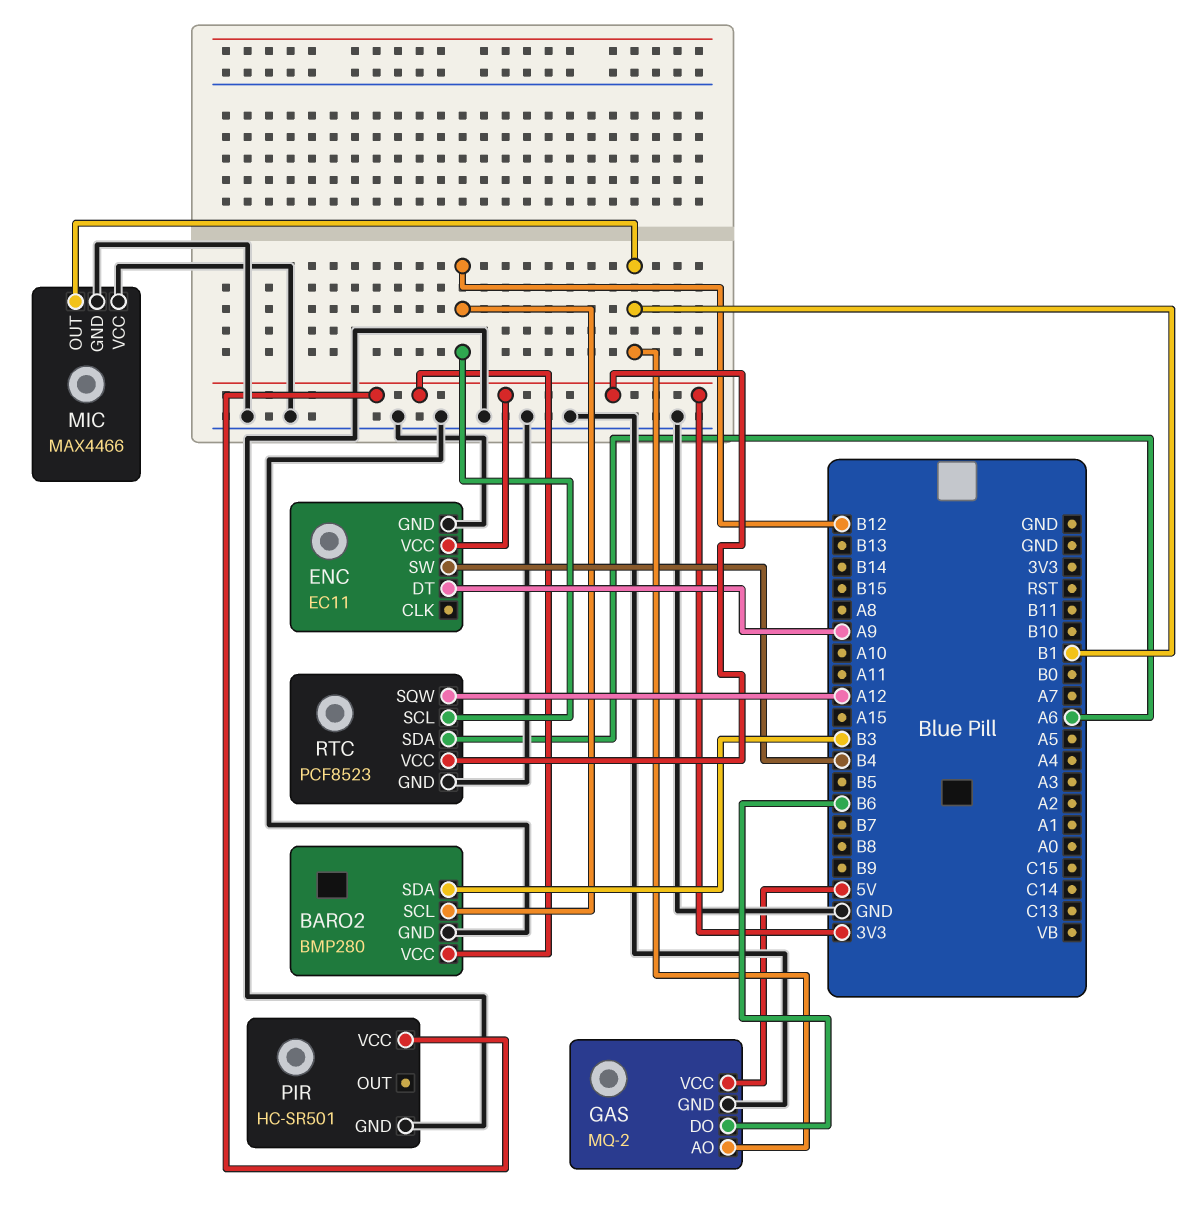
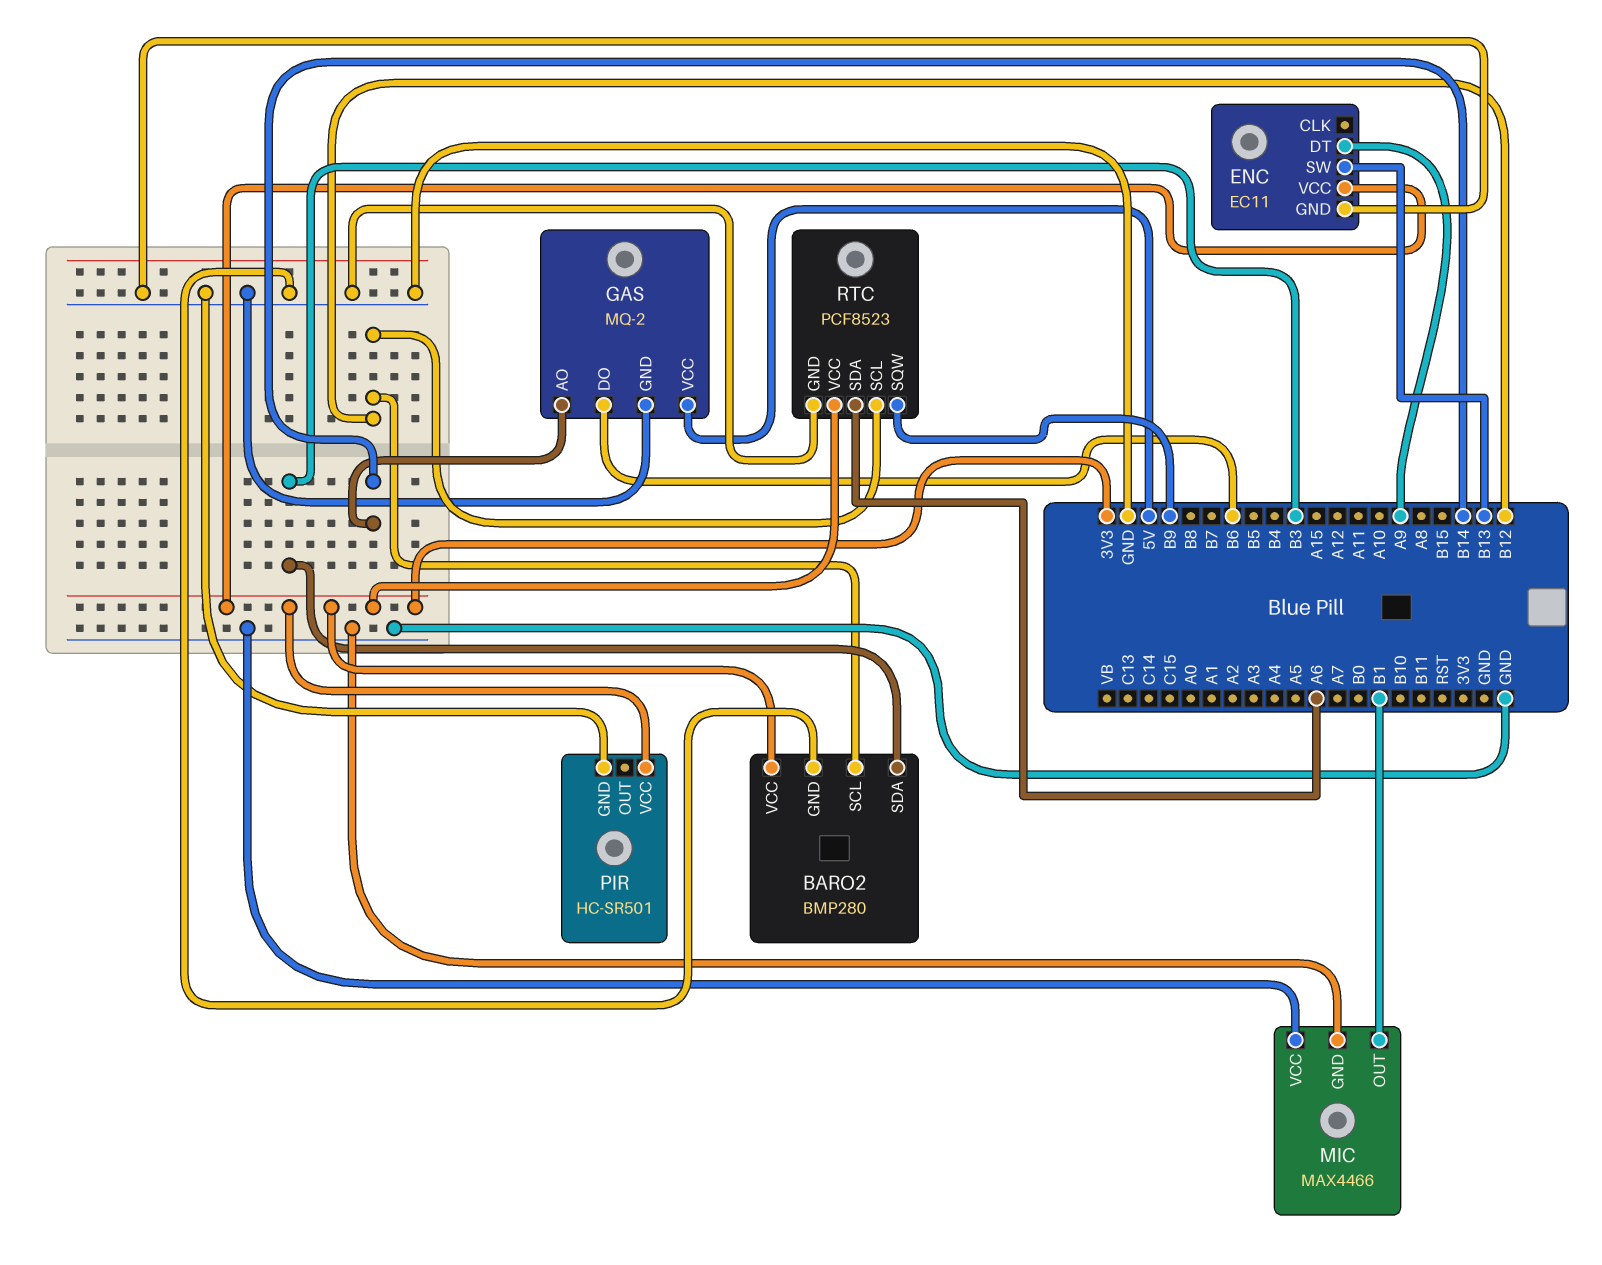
ENC pin SW: B4 -> B13
GAS pin AO: B1 -> B14
RTC pin SQW: A12 -> B9

